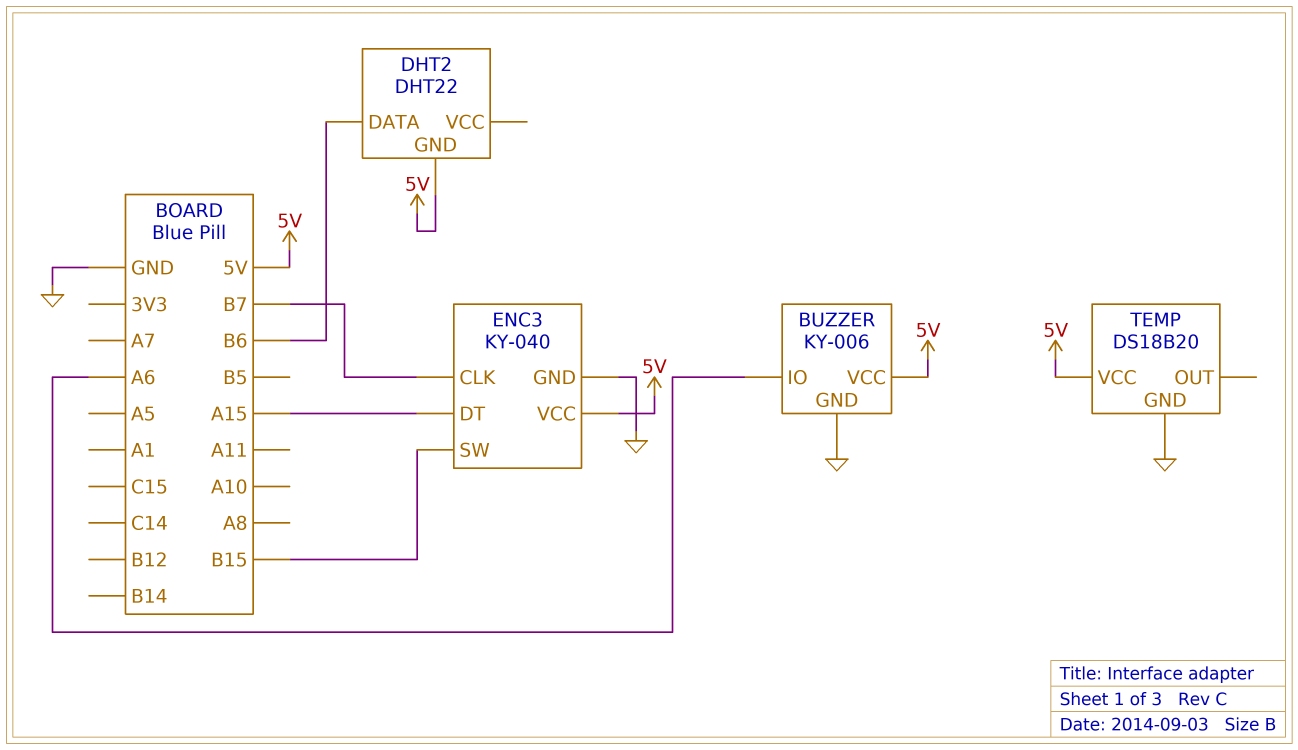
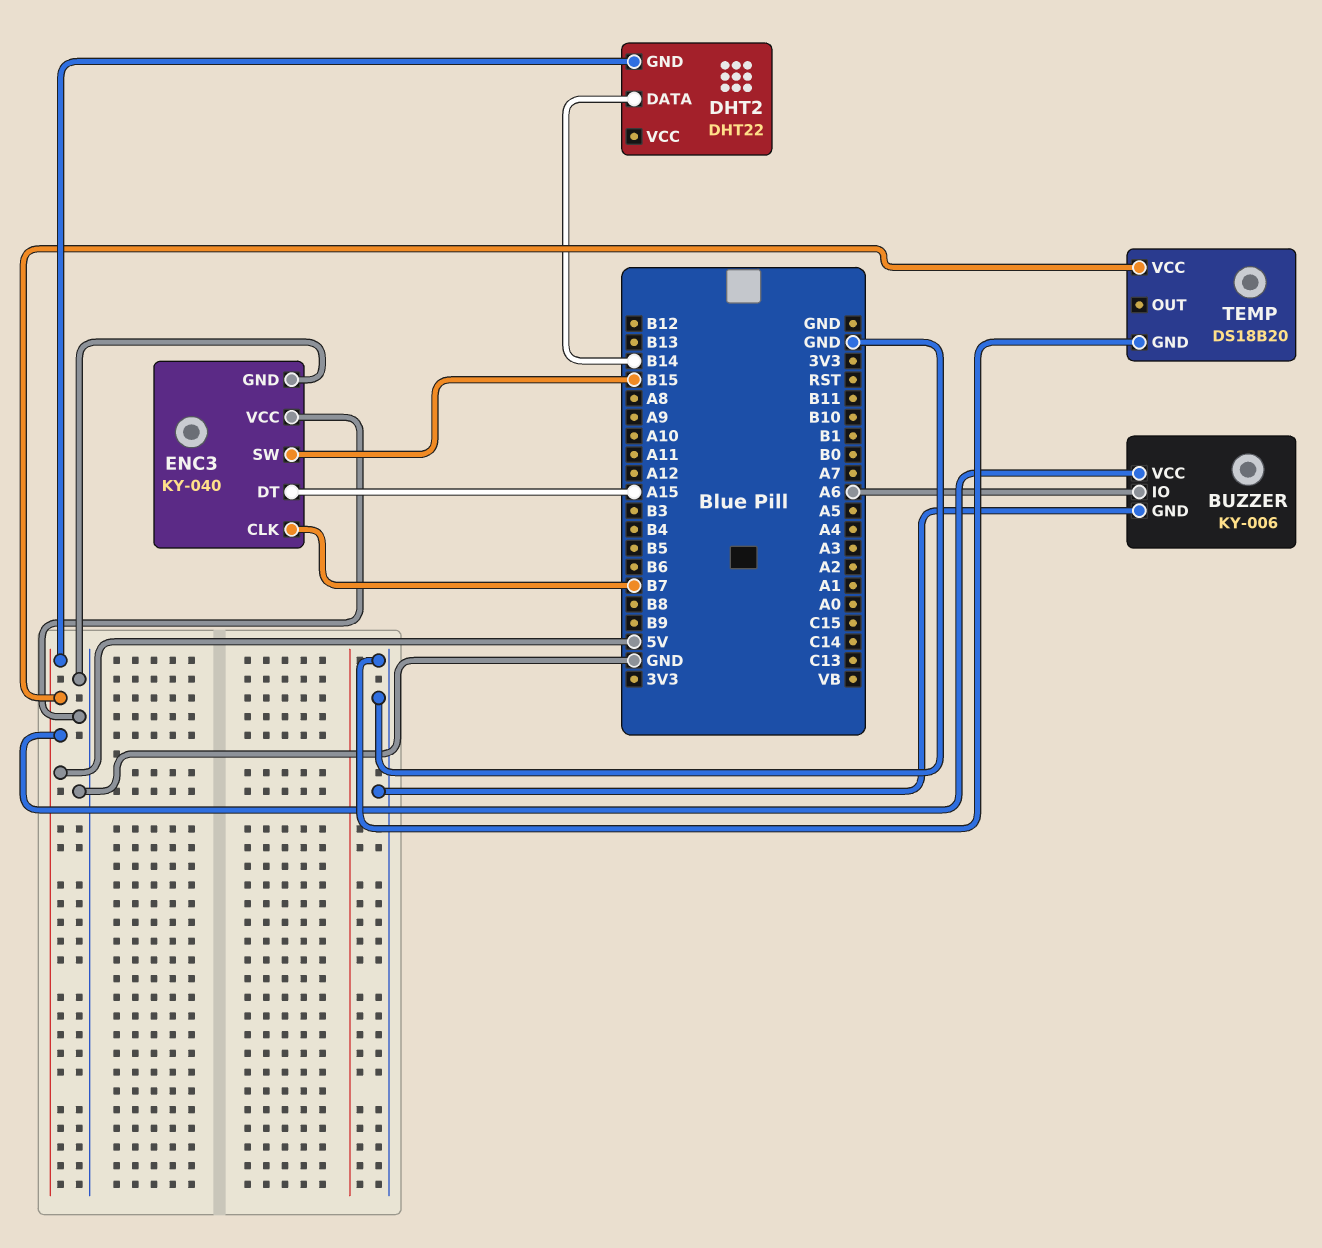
DHT2 pin DATA: B6 -> B14
ENC3 pin VCC: 5V -> GND

